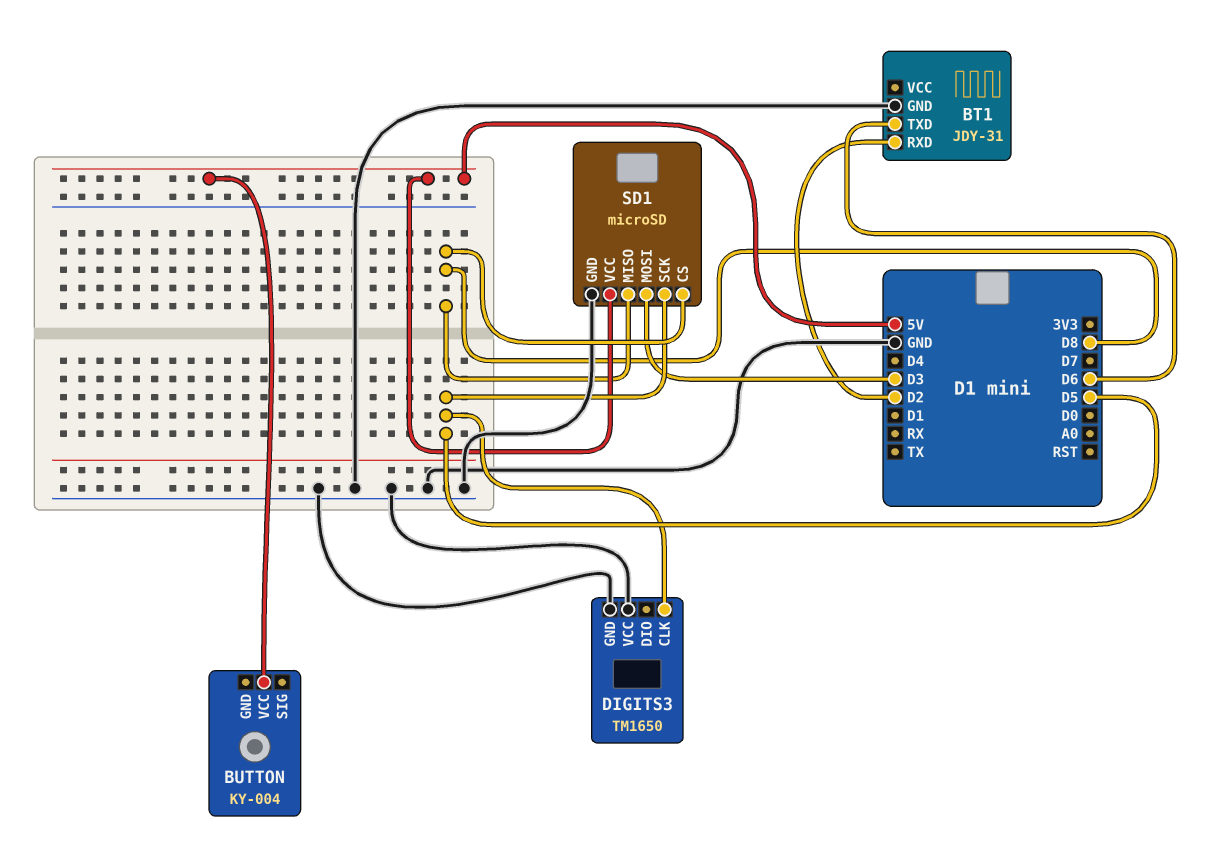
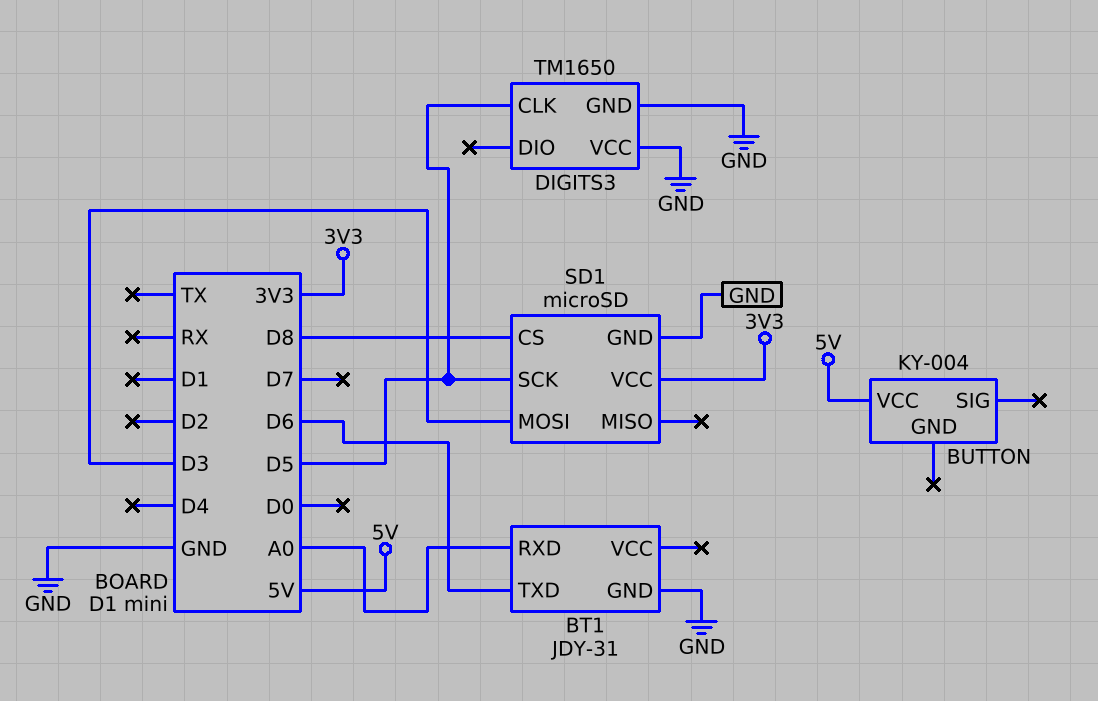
BT1 pin RXD: D2 -> A0
SD1 pin MISO: D8 -> none
SD1 pin VCC: 5V -> 3V3

